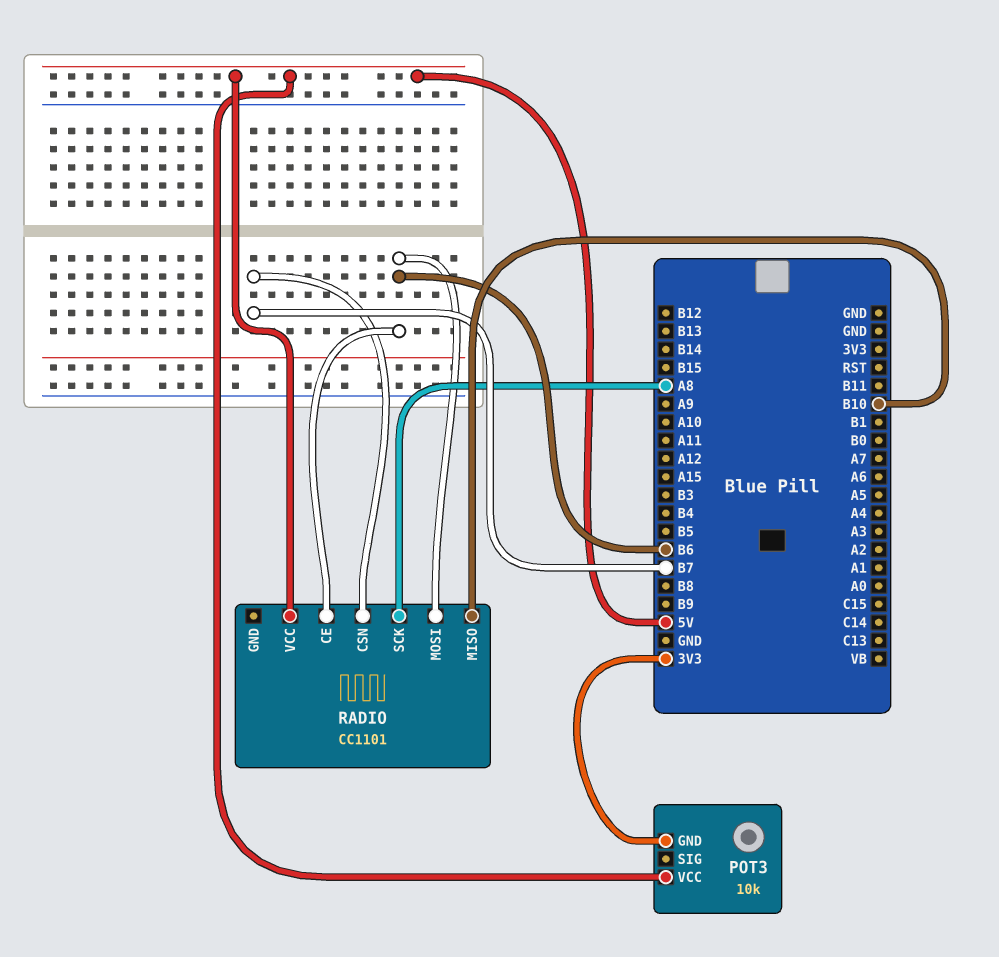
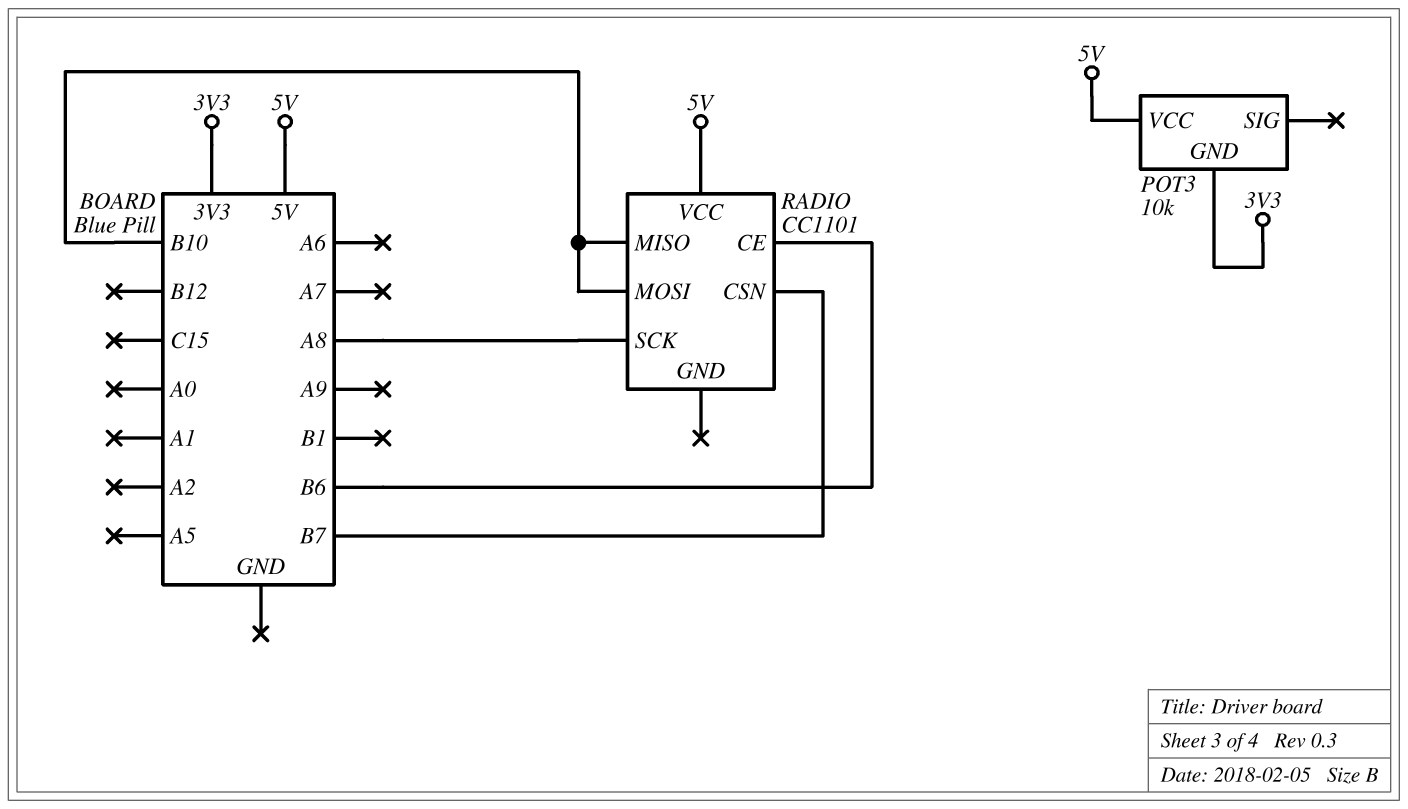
RADIO pin MOSI: B6 -> B10

